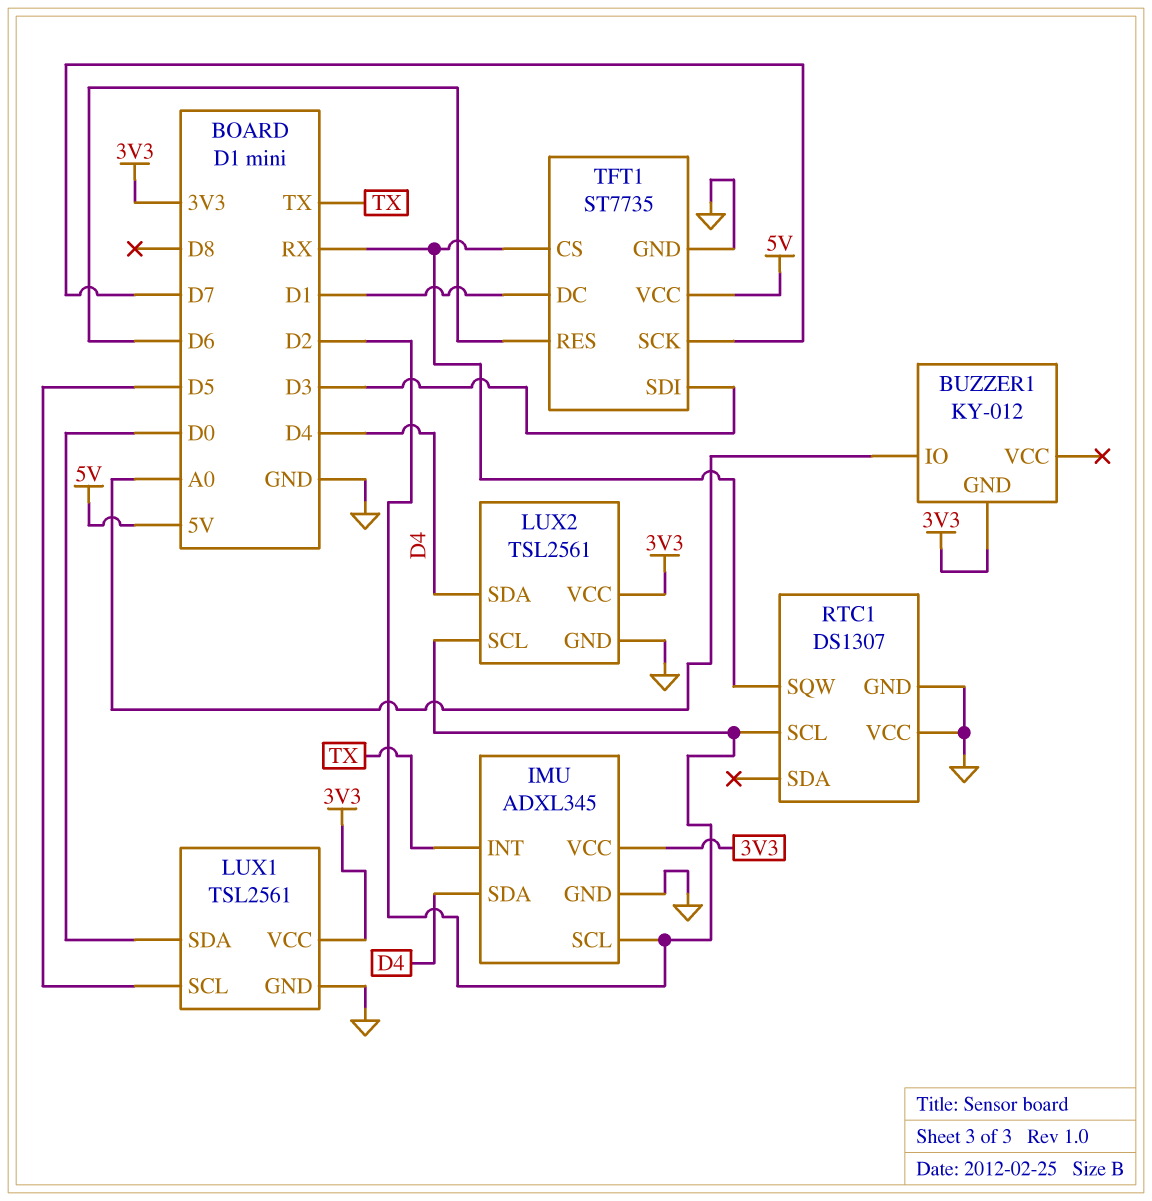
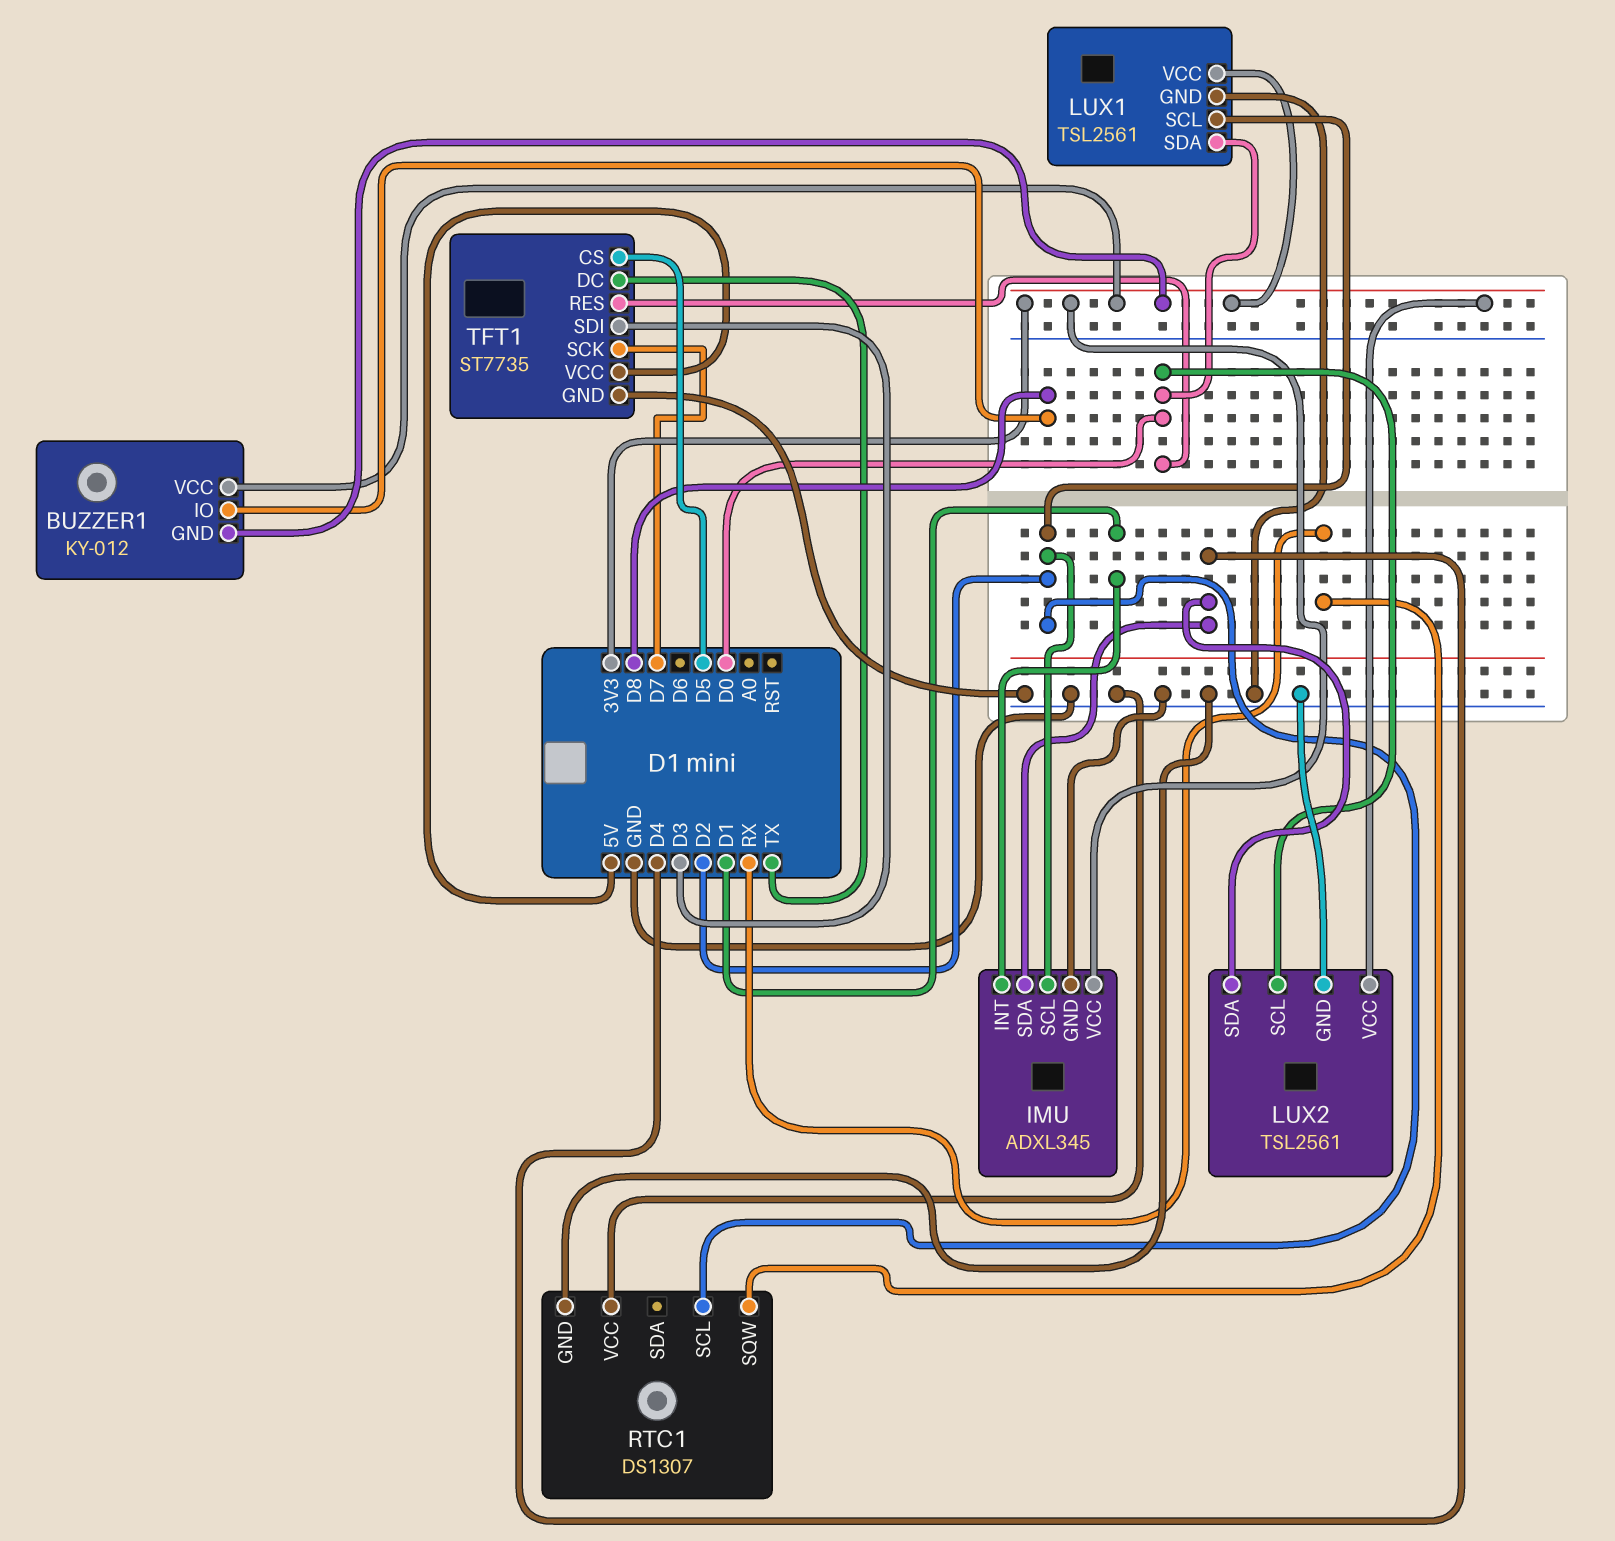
BUZZER1 pin IO: A0 -> D8
BUZZER1 pin VCC: none -> 3V3
IMU pin INT: TX -> D1
LUX1 pin SCL: D5 -> D2
LUX2 pin SCL: D2 -> D0
TFT1 pin CS: RX -> D5
TFT1 pin DC: D1 -> TX
TFT1 pin RES: D6 -> D0

